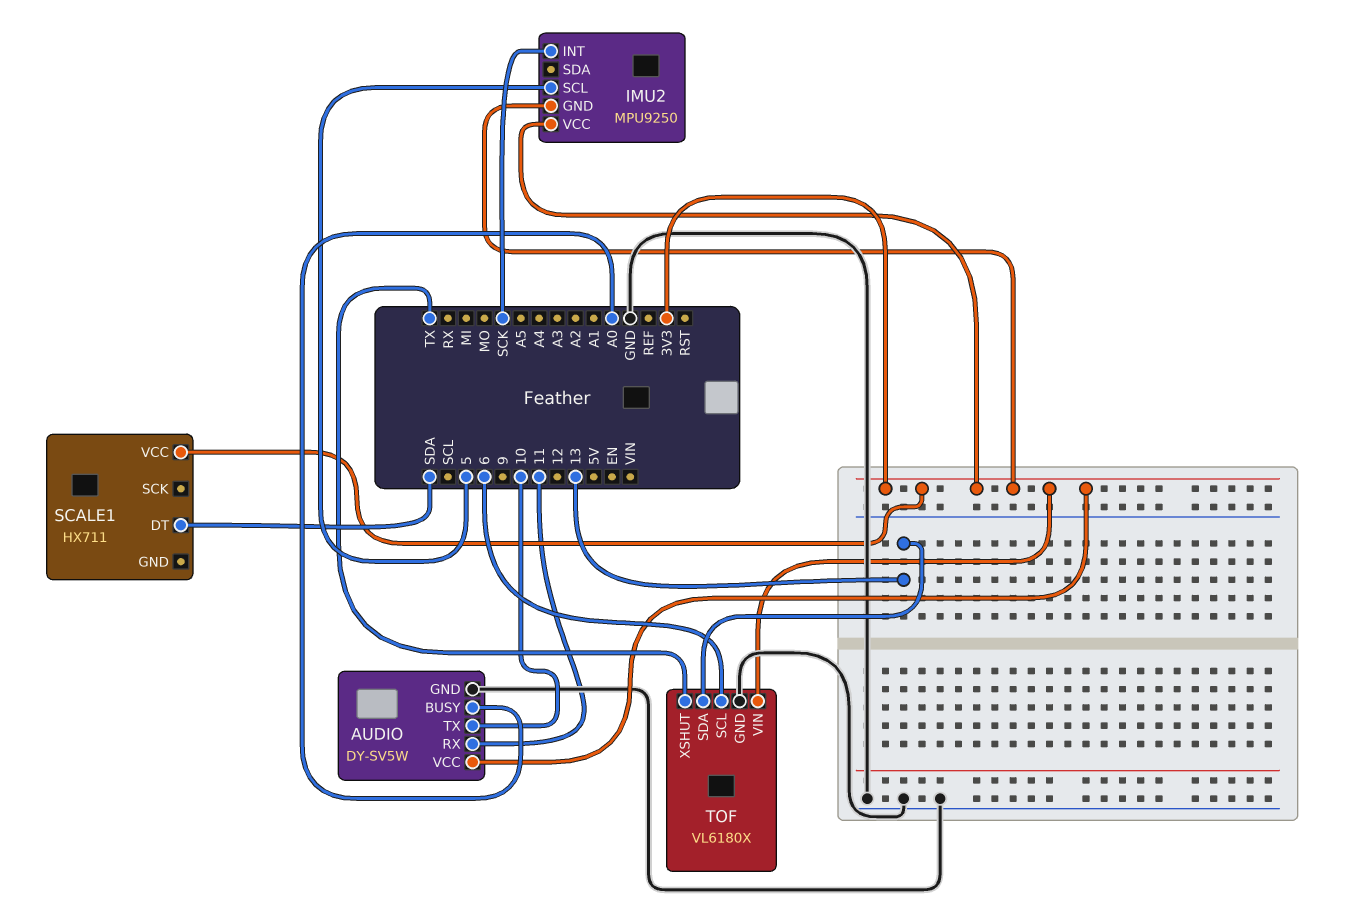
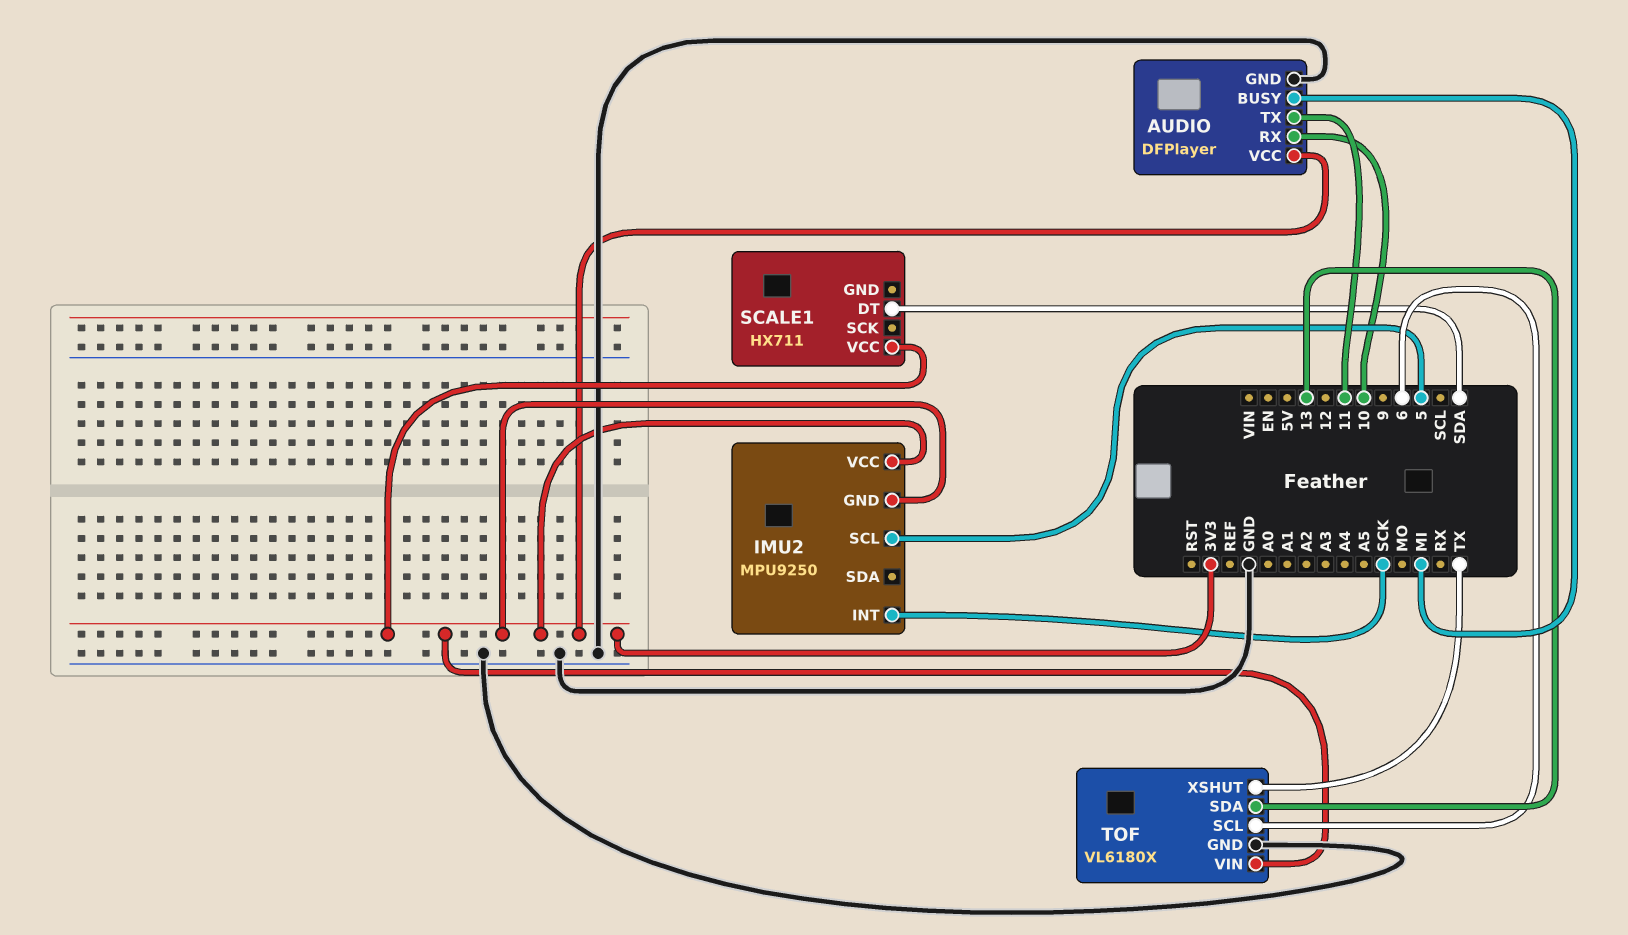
AUDIO: DY-SV5W -> DFPlayer
AUDIO pin BUSY: A0 -> MI
AUDIO pin RX: 11 -> 10
AUDIO pin TX: 10 -> 11

